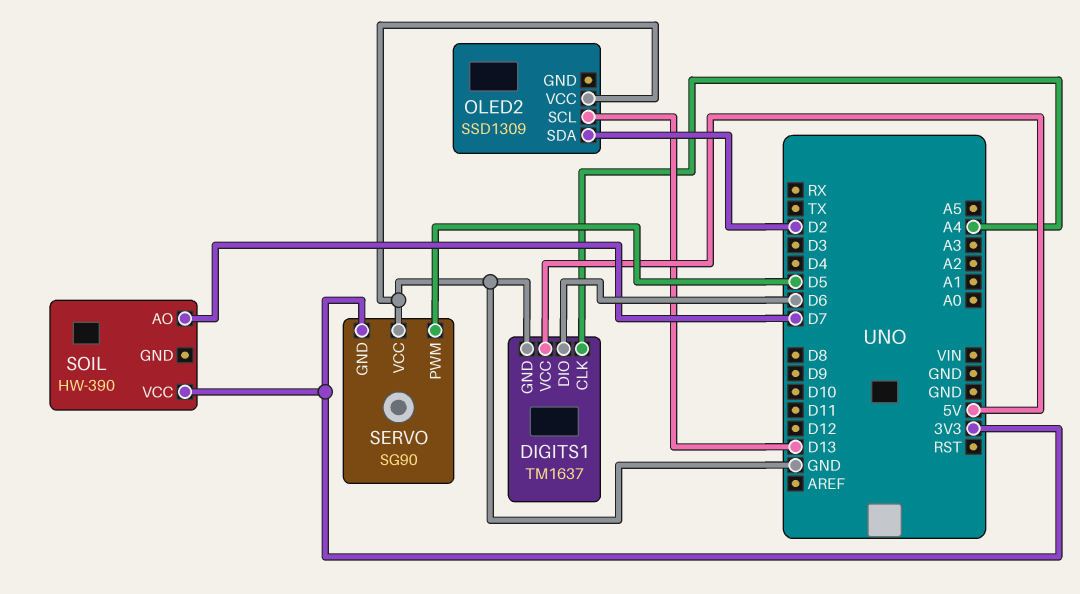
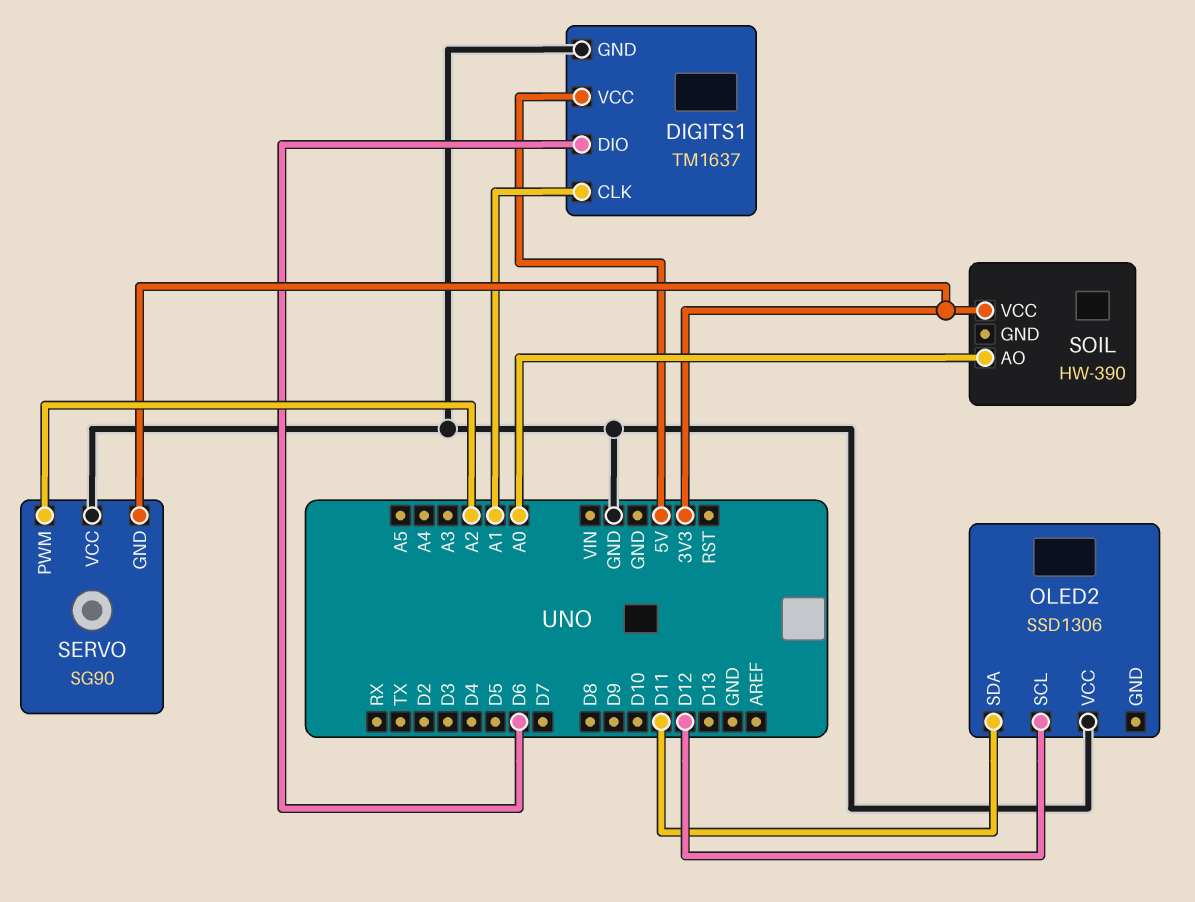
DIGITS1 pin CLK: A4 -> A1
OLED2: SSD1309 -> SSD1306
OLED2 pin SCL: D13 -> D12
OLED2 pin SDA: D2 -> D11
SERVO pin PWM: D5 -> A2
SOIL pin AO: D7 -> A0

